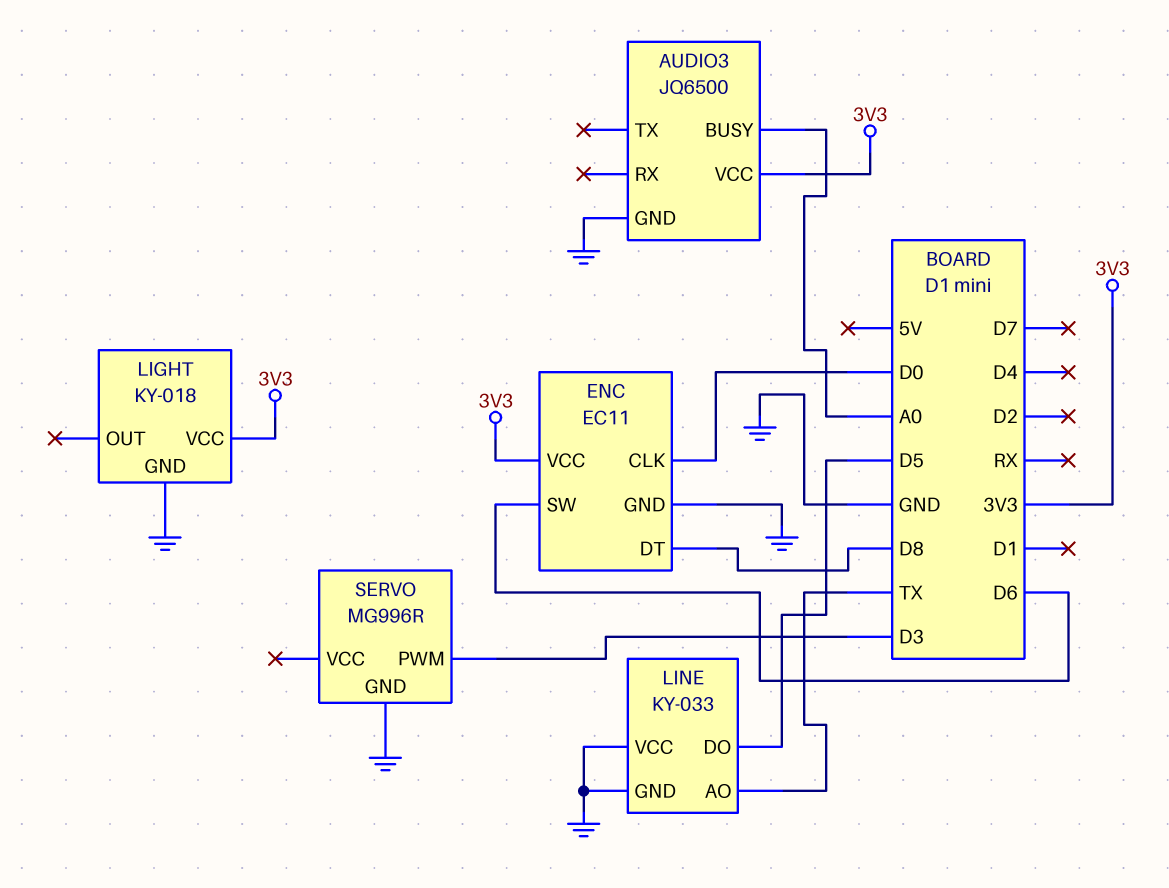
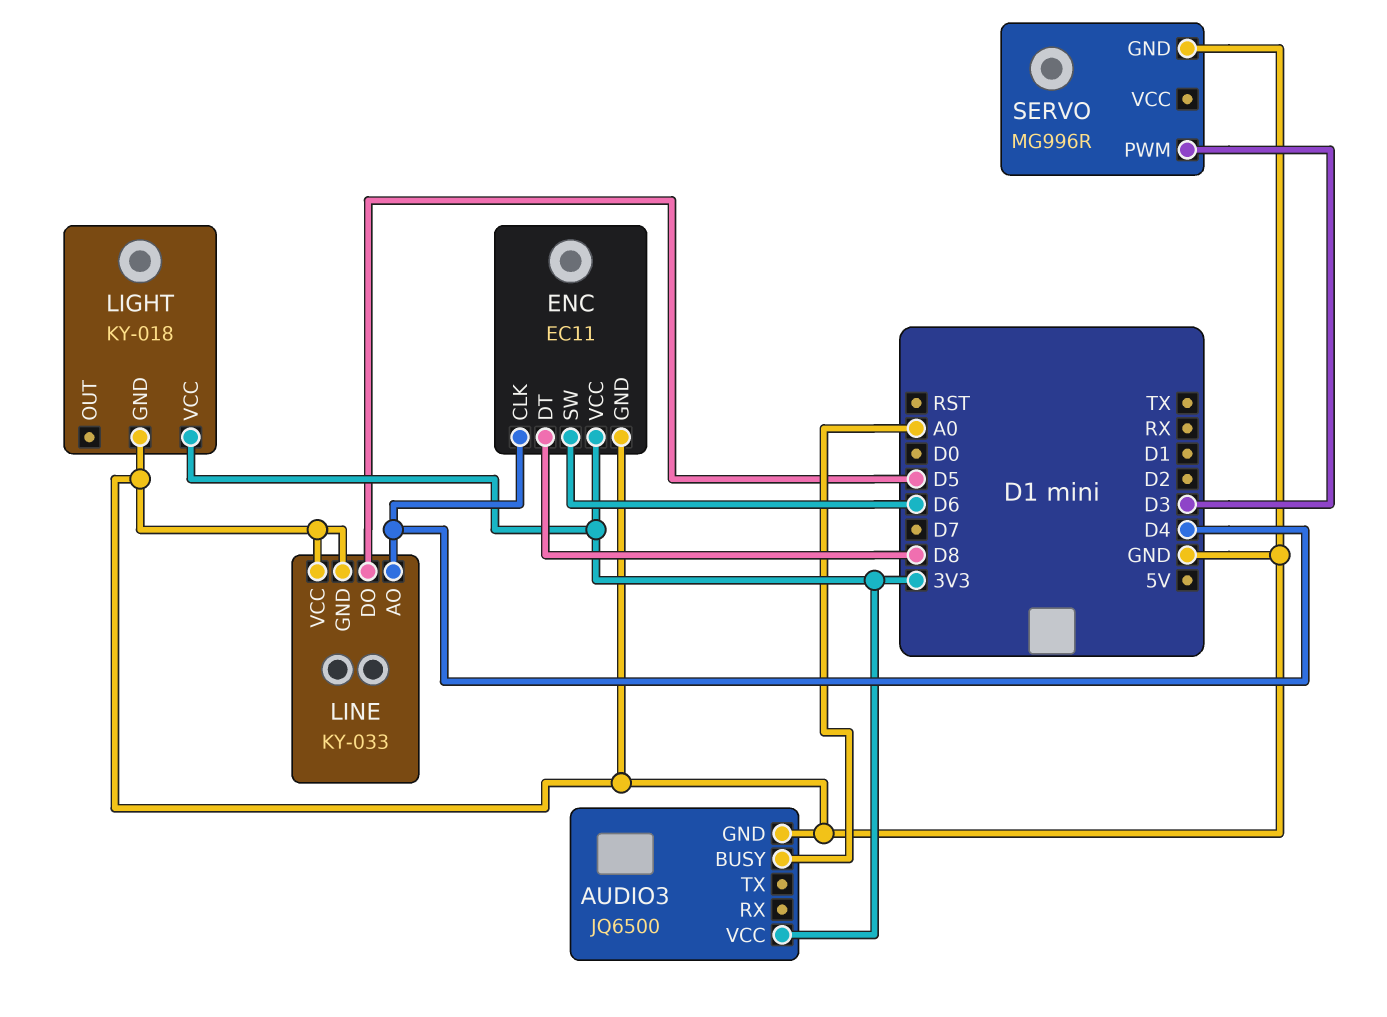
ENC pin CLK: D0 -> D4
LINE pin AO: TX -> D4

